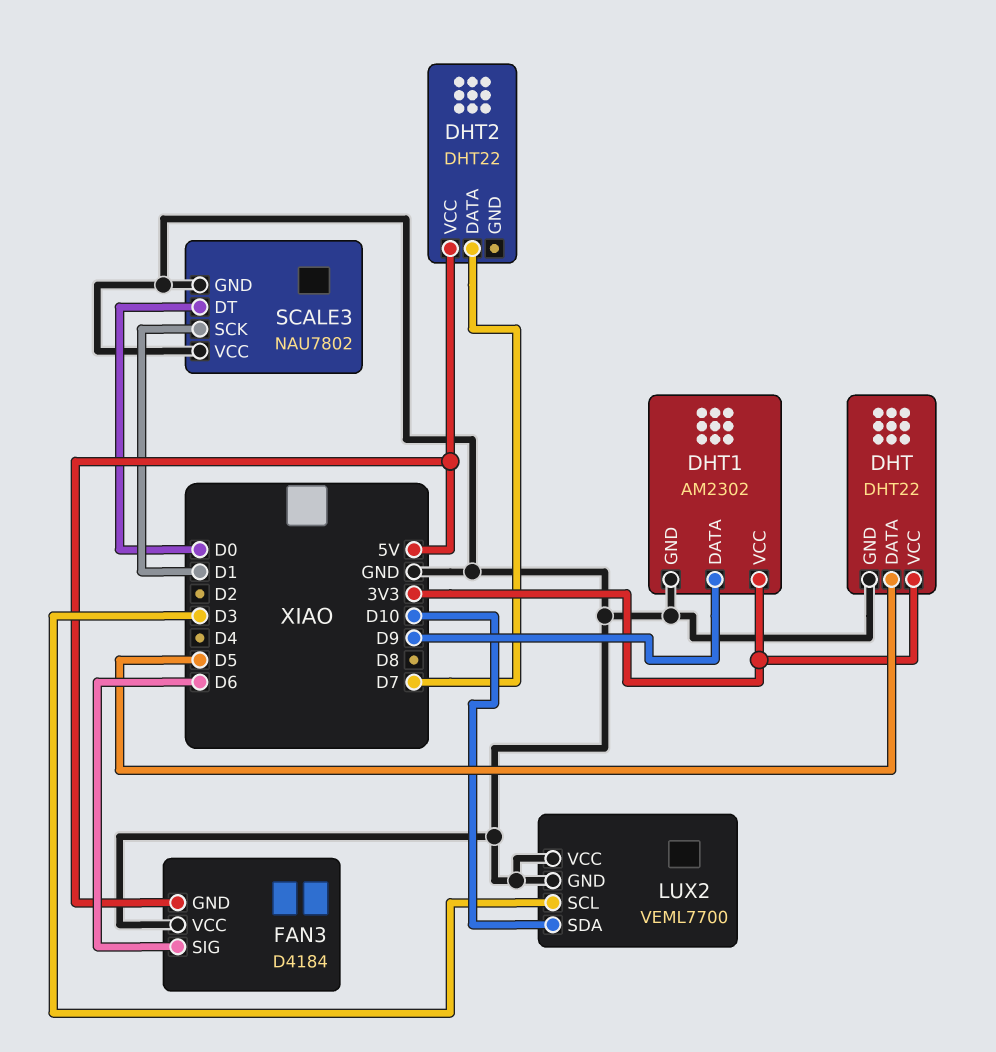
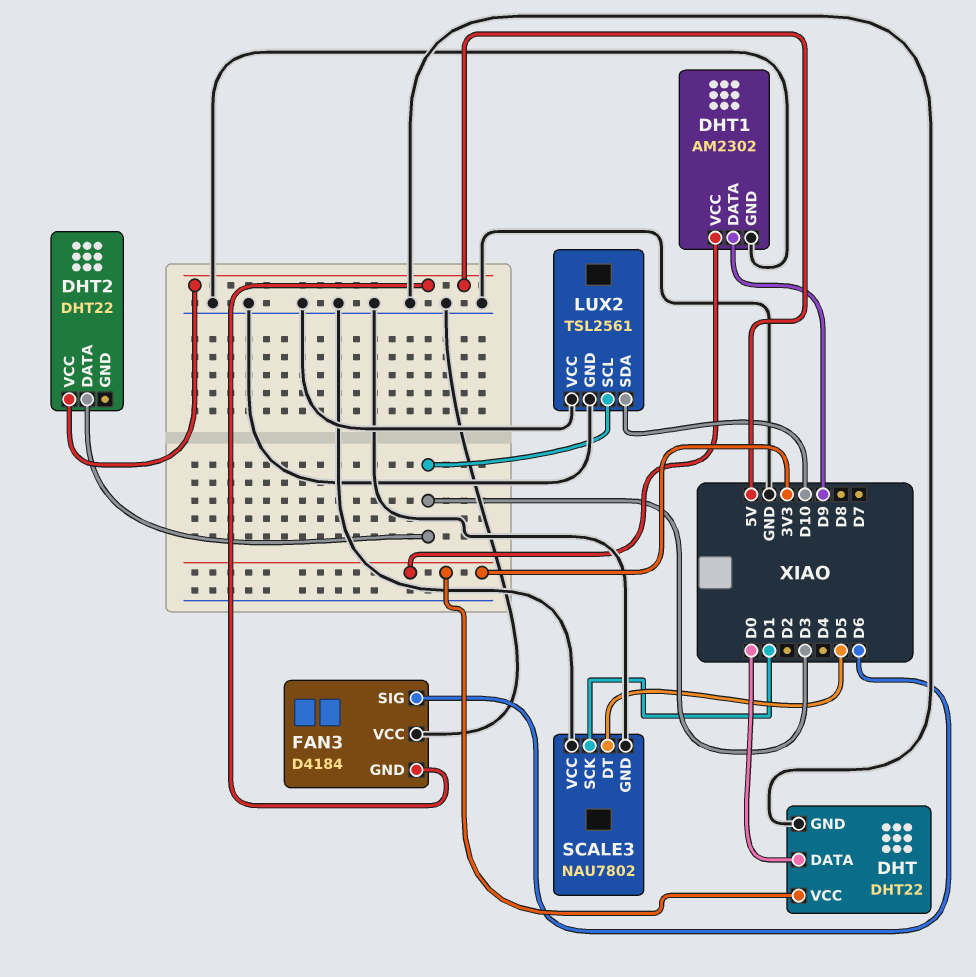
DHT pin DATA: D5 -> D0
DHT2 pin DATA: D7 -> D3
LUX2: VEML7700 -> TSL2561
SCALE3 pin DT: D0 -> D5

